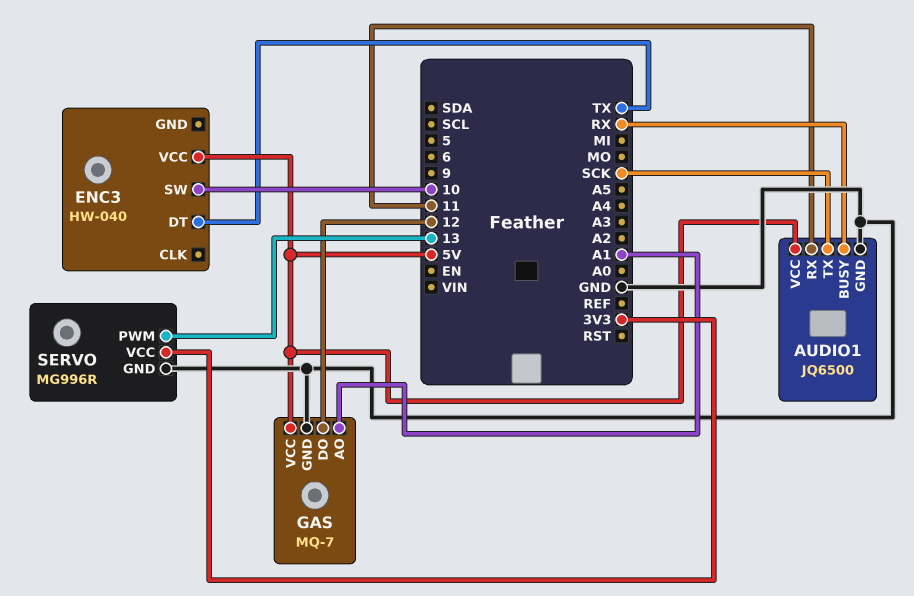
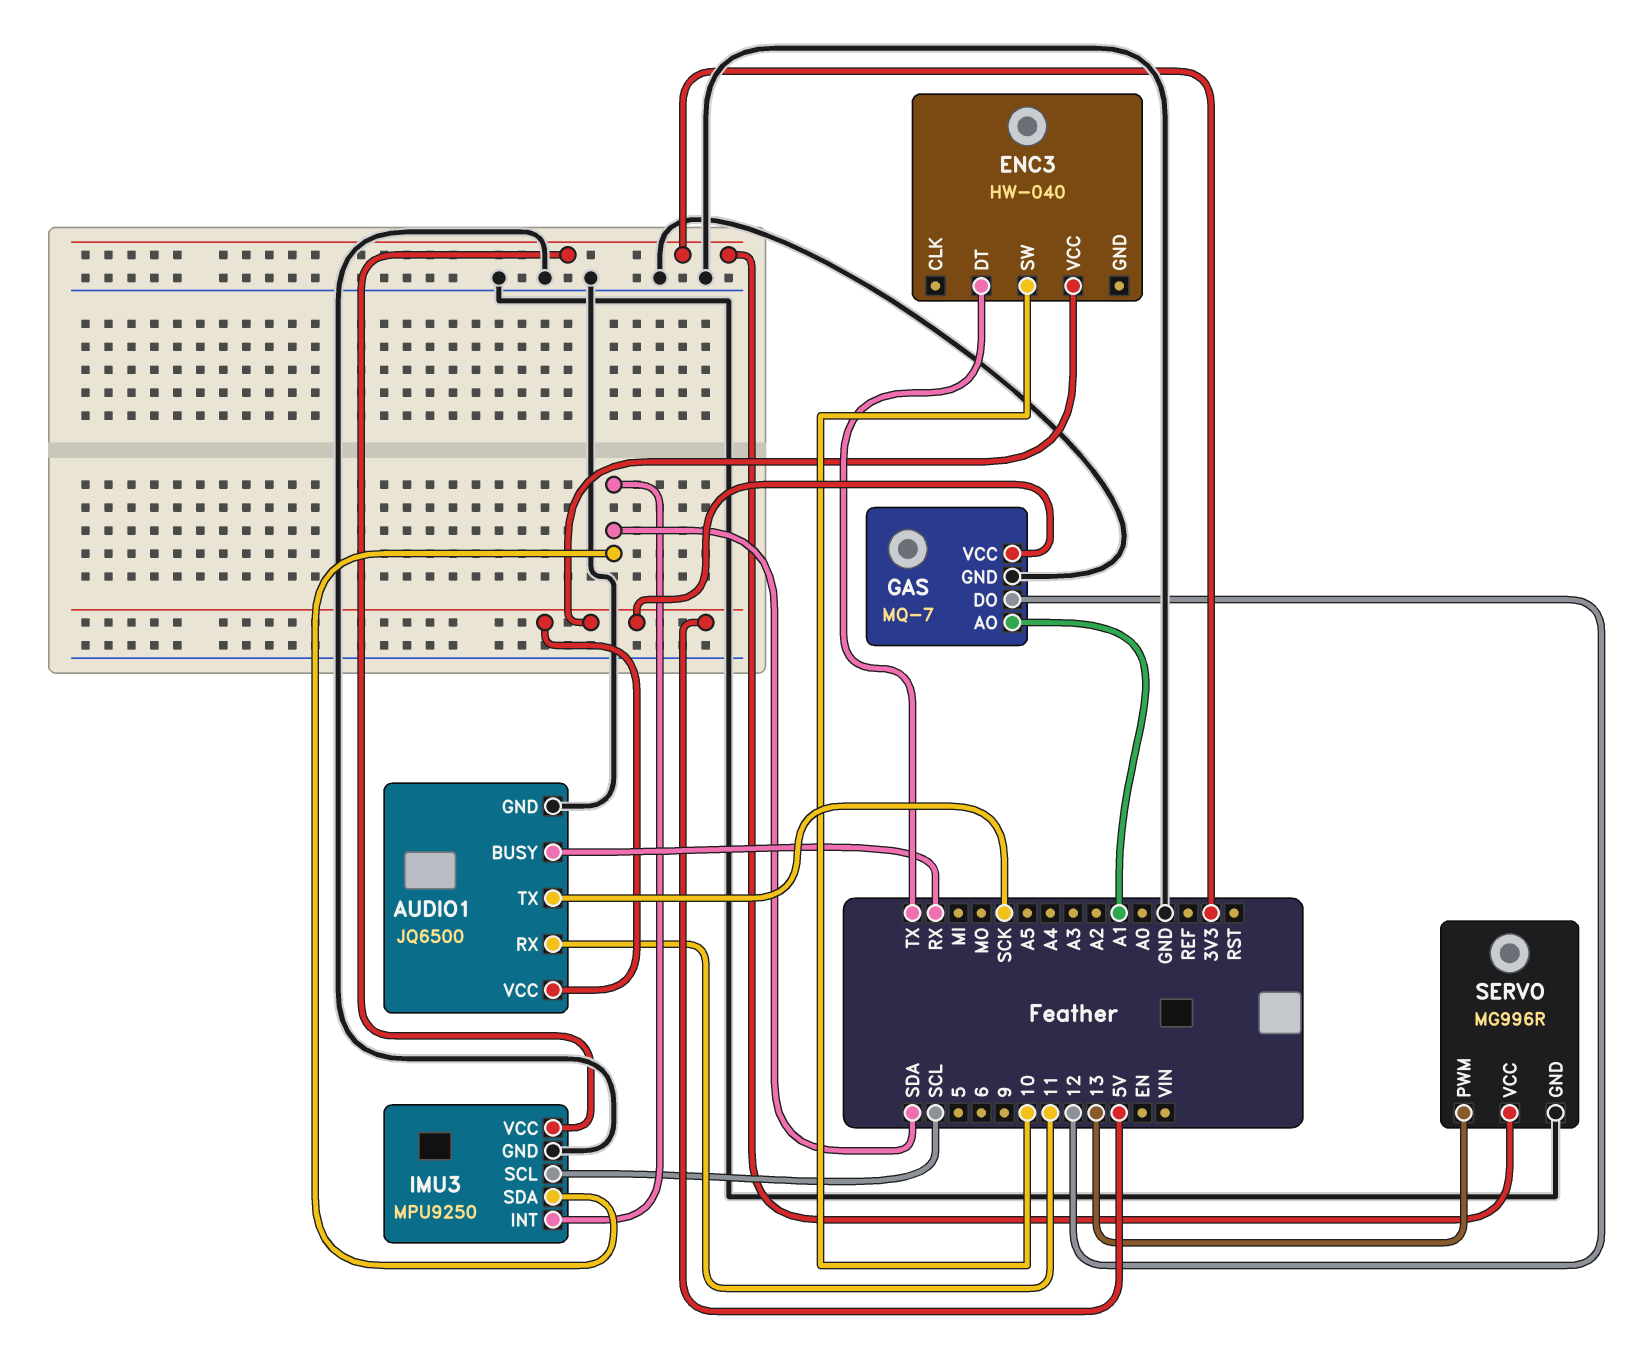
IMU3: none -> MPU9250
IMU3 pin GND: none -> GND
IMU3 pin INT: none -> SDA
IMU3 pin SCL: none -> SCL
IMU3 pin SDA: none -> SDA
IMU3 pin VCC: none -> 3V3

